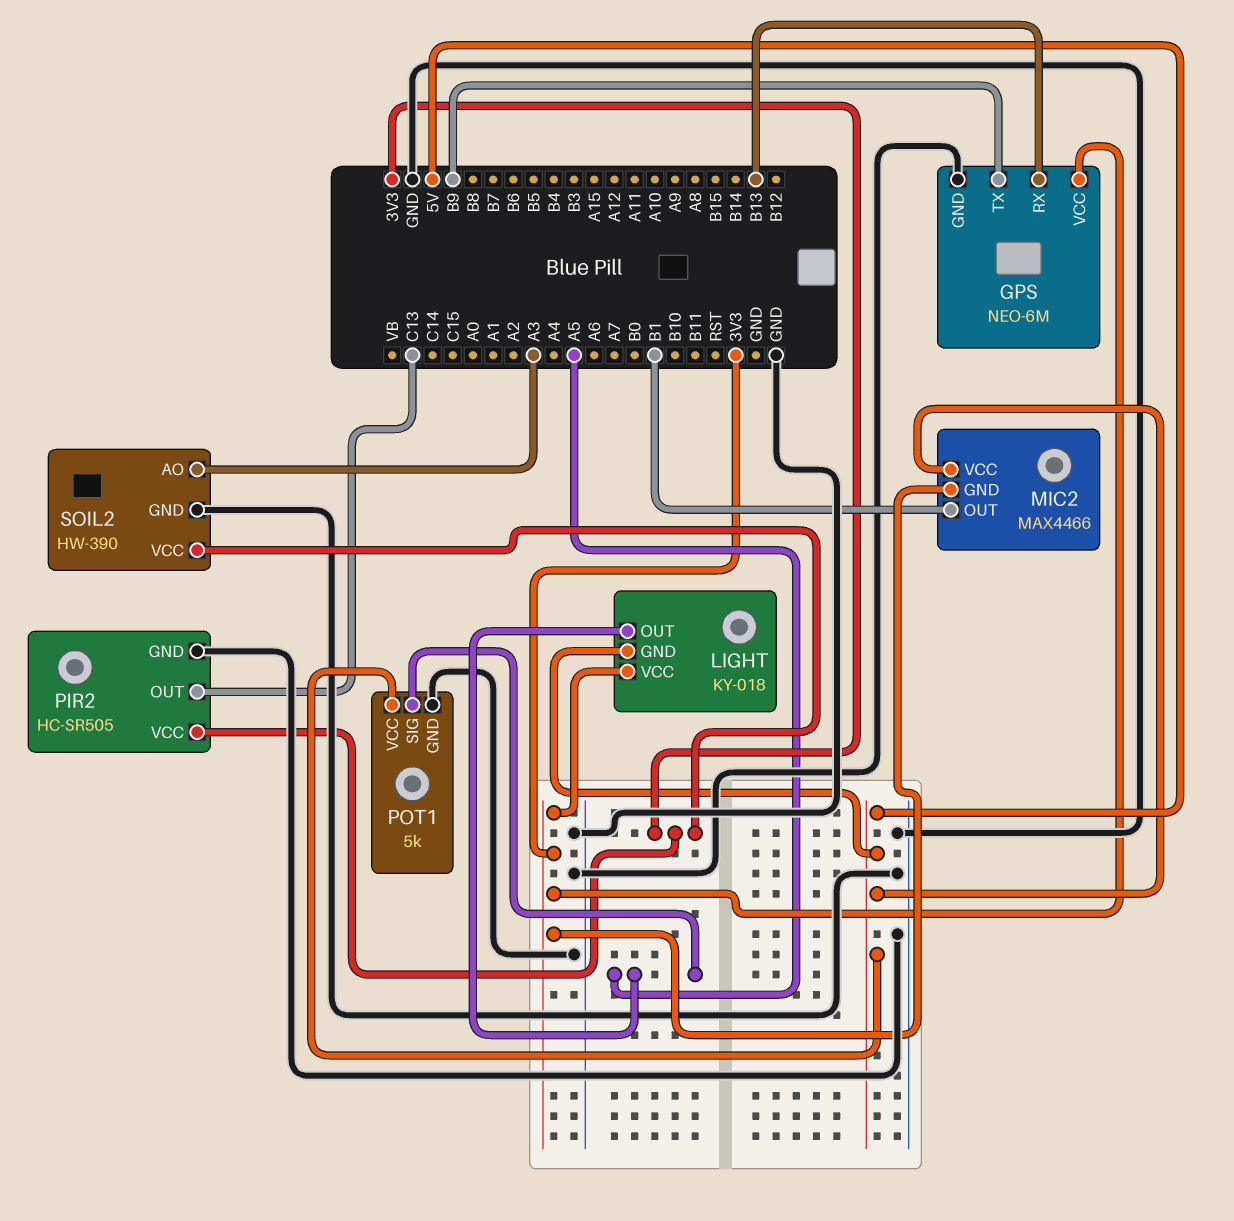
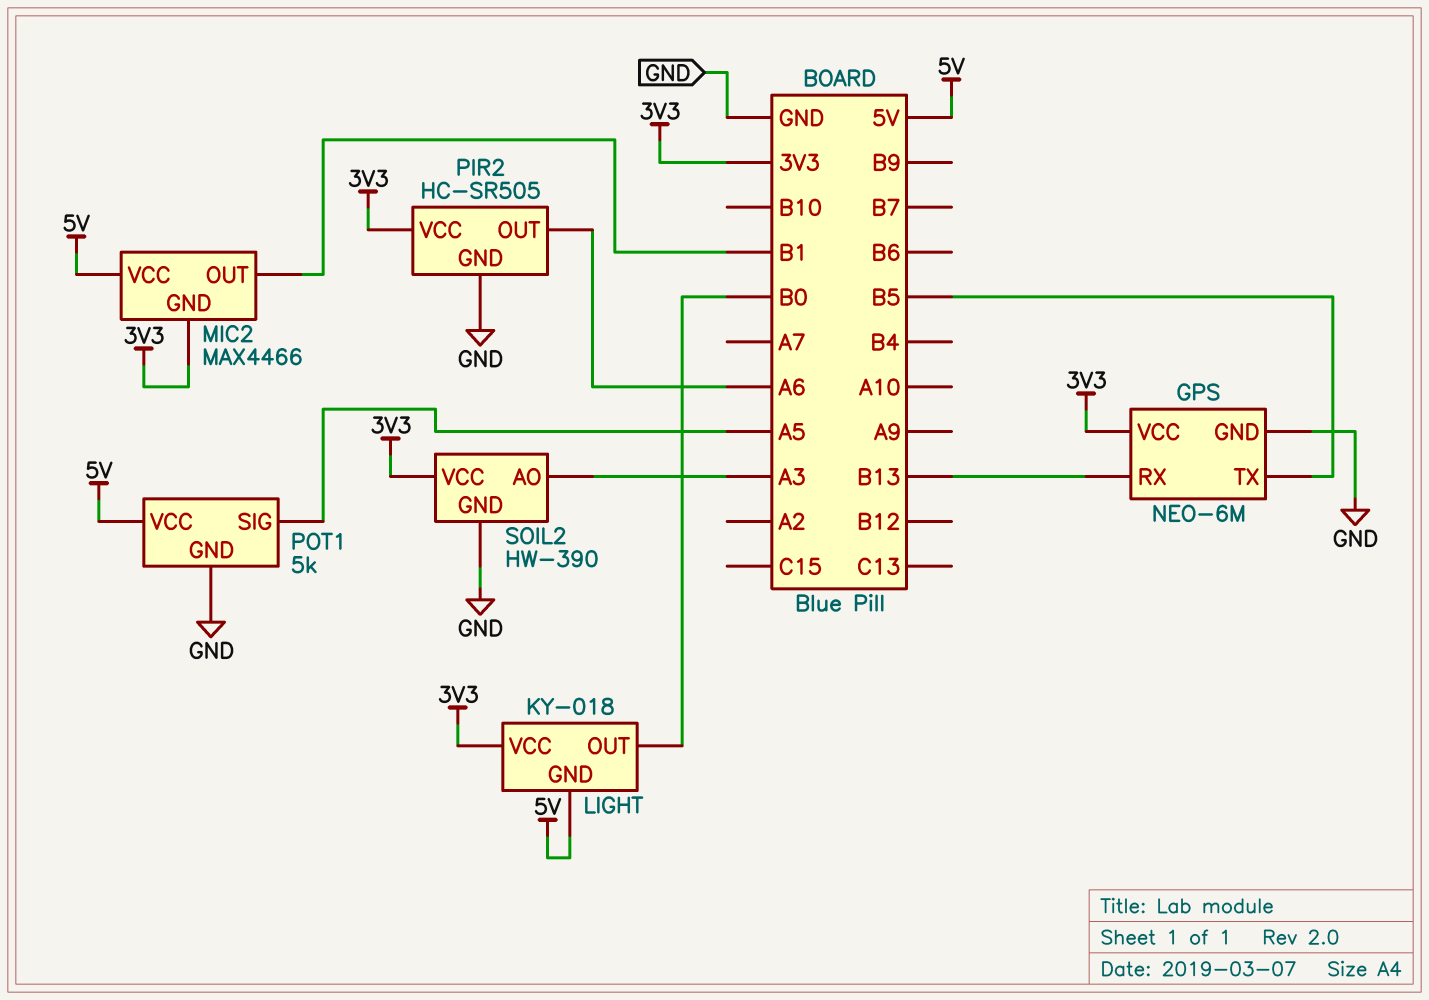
GPS pin TX: B9 -> B5
LIGHT pin OUT: A5 -> B0
PIR2 pin OUT: C13 -> A6

